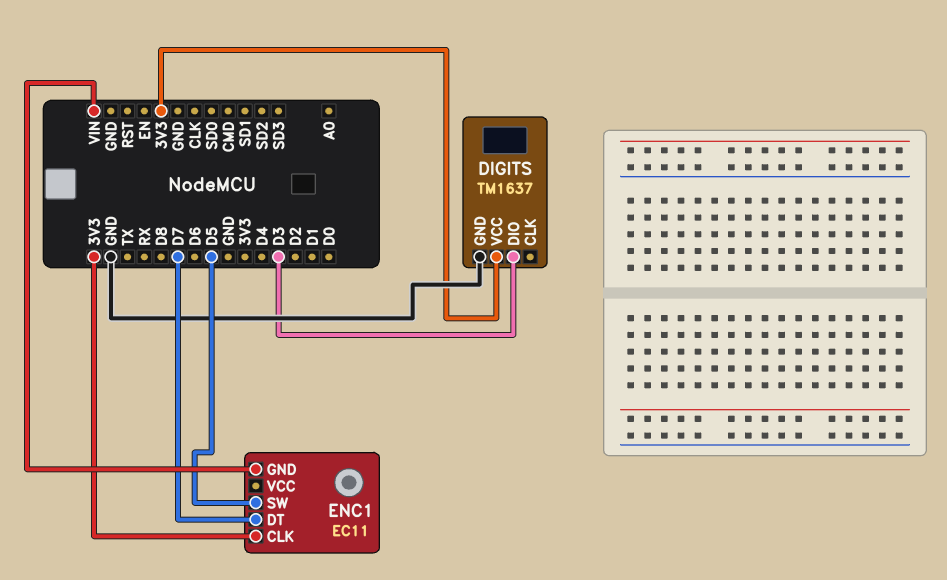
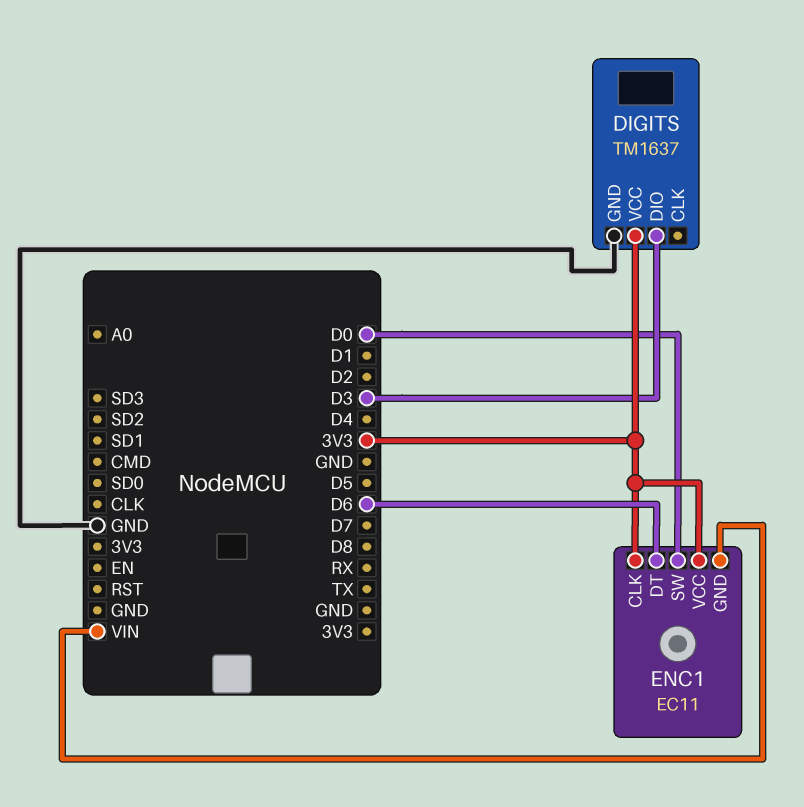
ENC1 pin DT: D7 -> D6
ENC1 pin SW: D5 -> D0
ENC1 pin VCC: none -> 3V3

